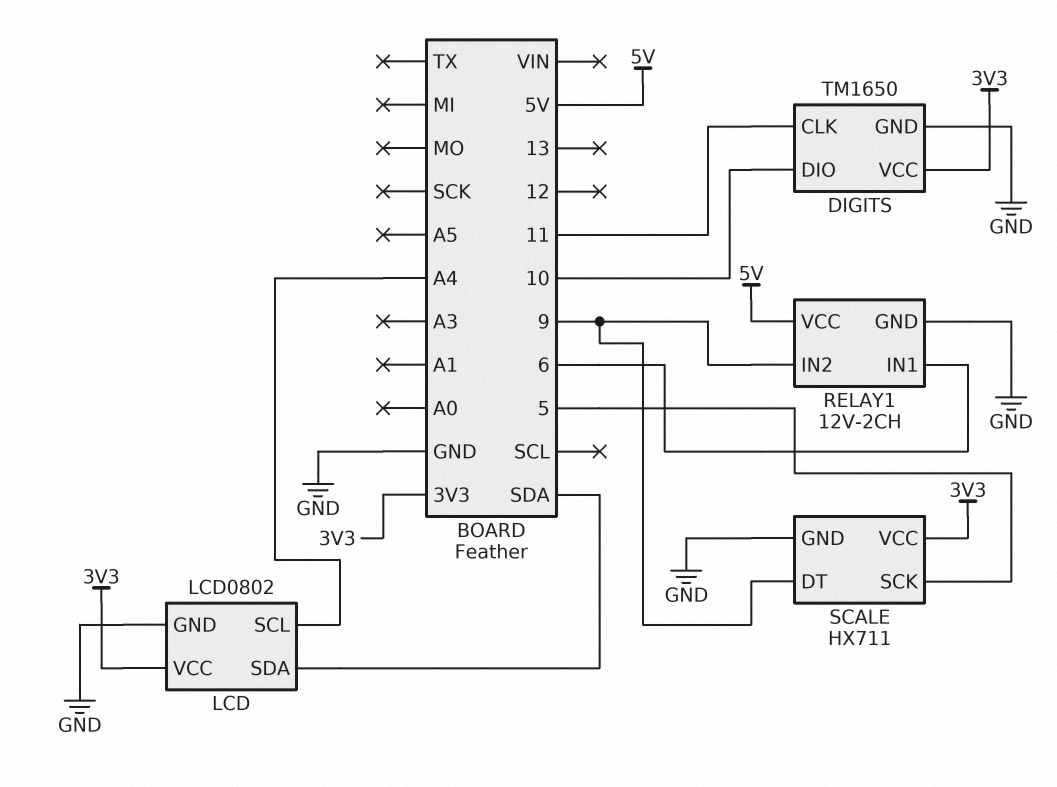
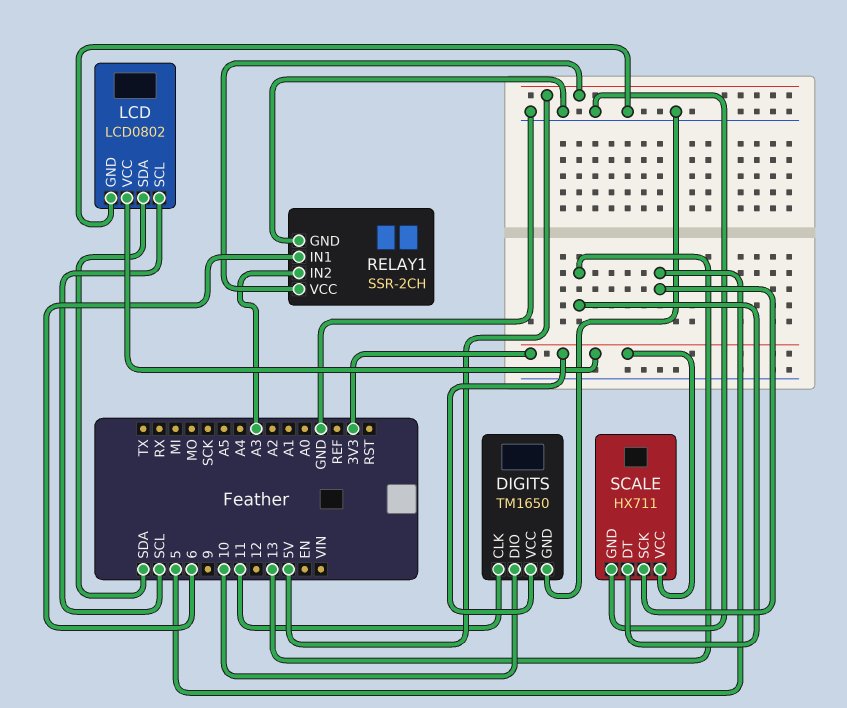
LCD pin SCL: A4 -> SCL
RELAY1: 12V-2CH -> SSR-2CH
RELAY1 pin IN2: 9 -> A3
SCALE pin DT: 9 -> 13

